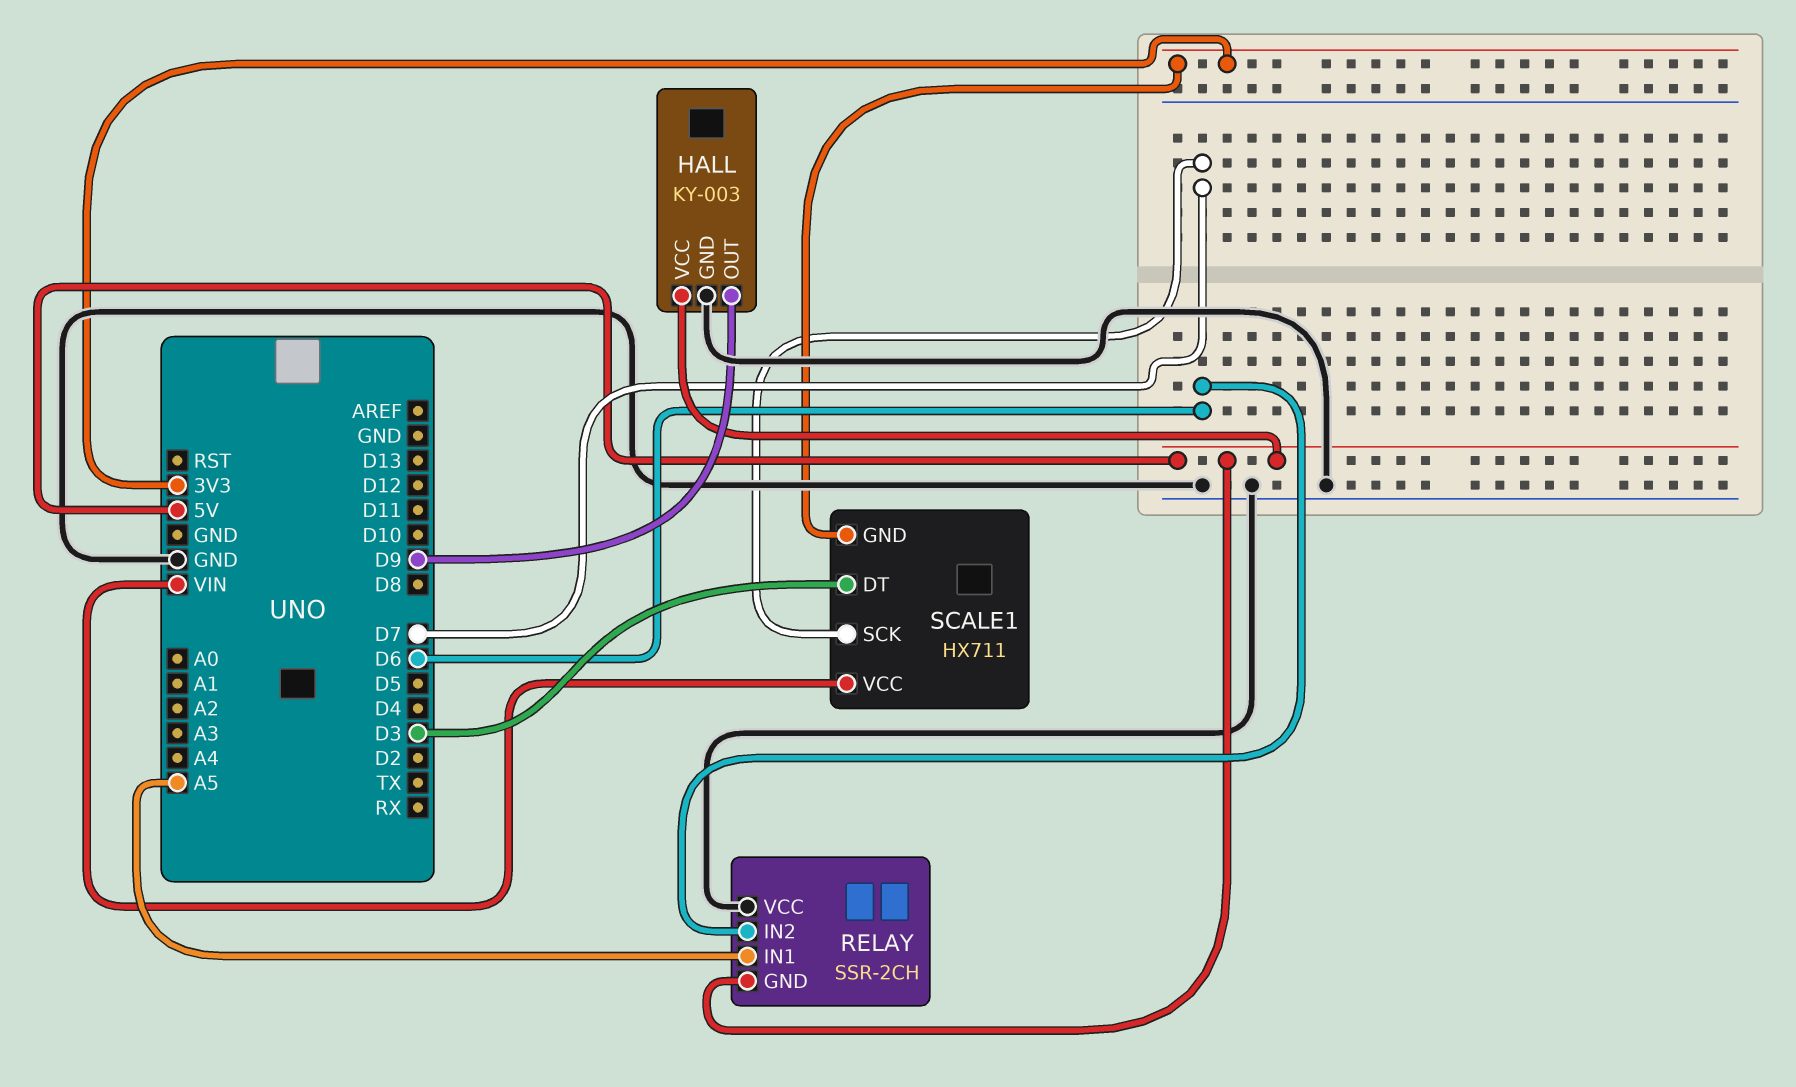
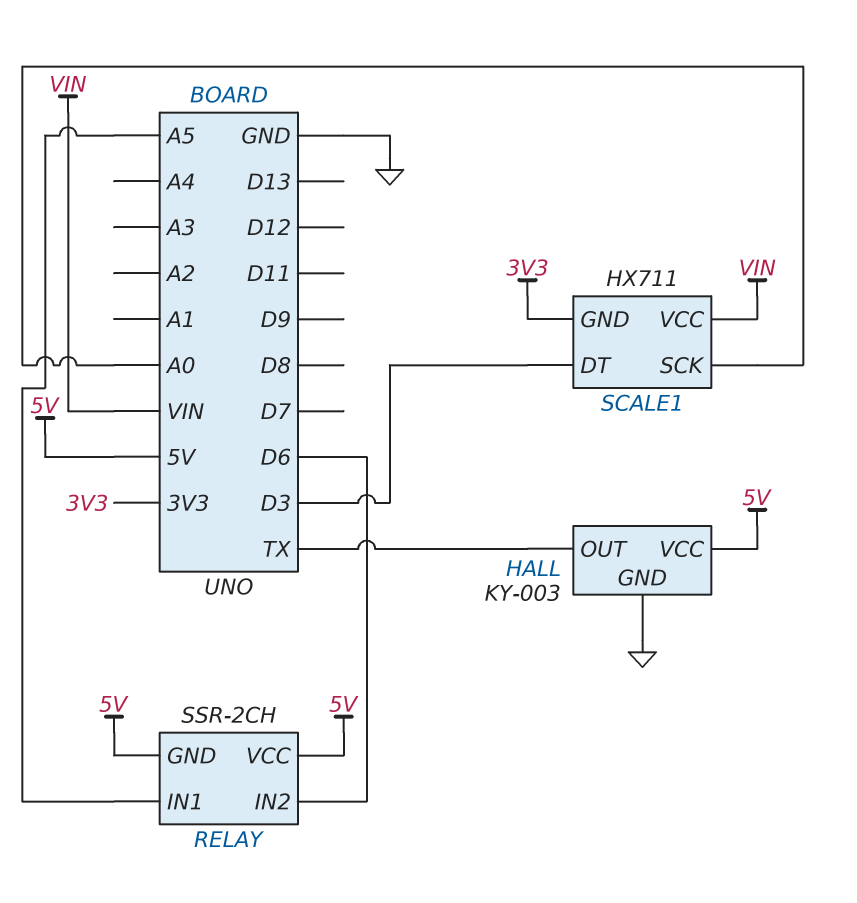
HALL pin OUT: D9 -> TX
RELAY pin VCC: GND -> 5V
SCALE1 pin SCK: D7 -> A0

